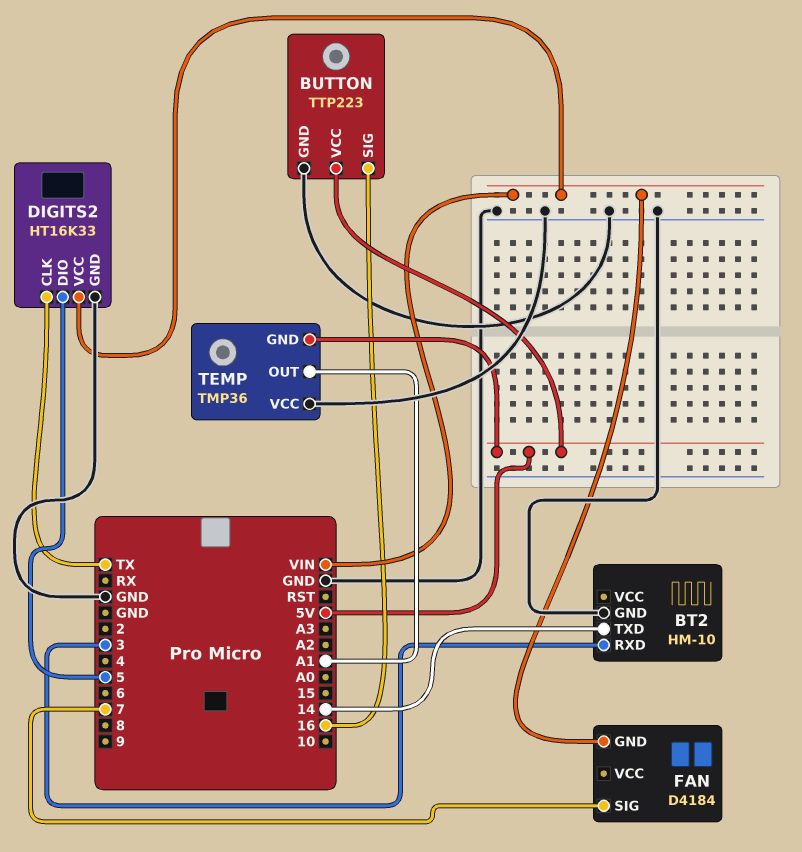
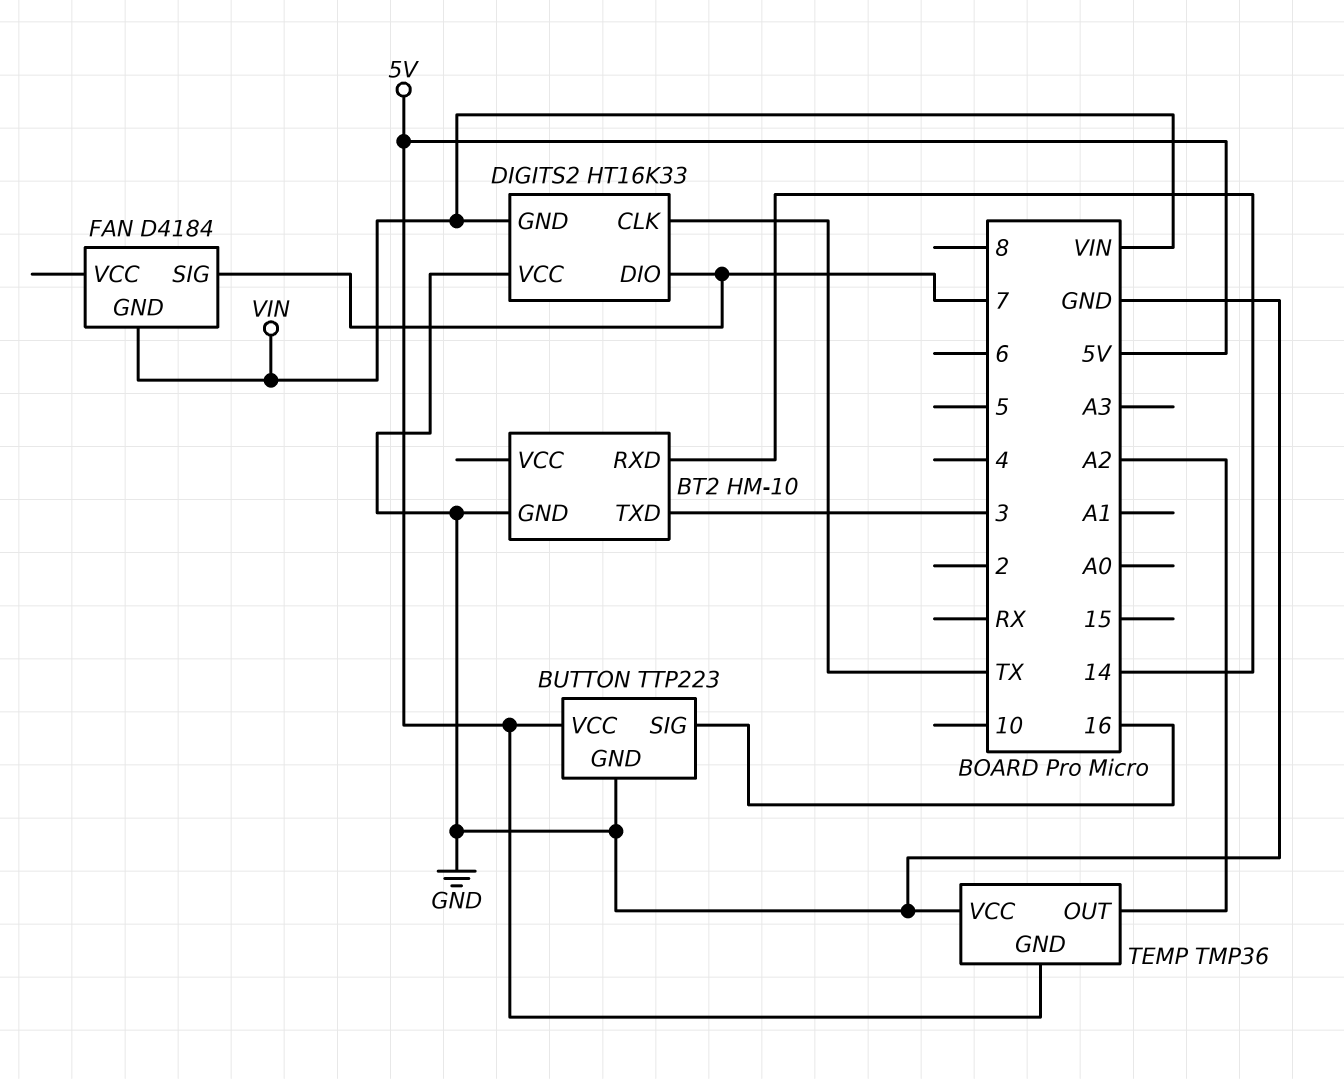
BT2 pin RXD: 3 -> 14
BT2 pin TXD: 14 -> 3
DIGITS2 pin DIO: 5 -> 7
DIGITS2 pin GND: GND -> VIN
DIGITS2 pin VCC: VIN -> GND
TEMP pin OUT: A1 -> A2

